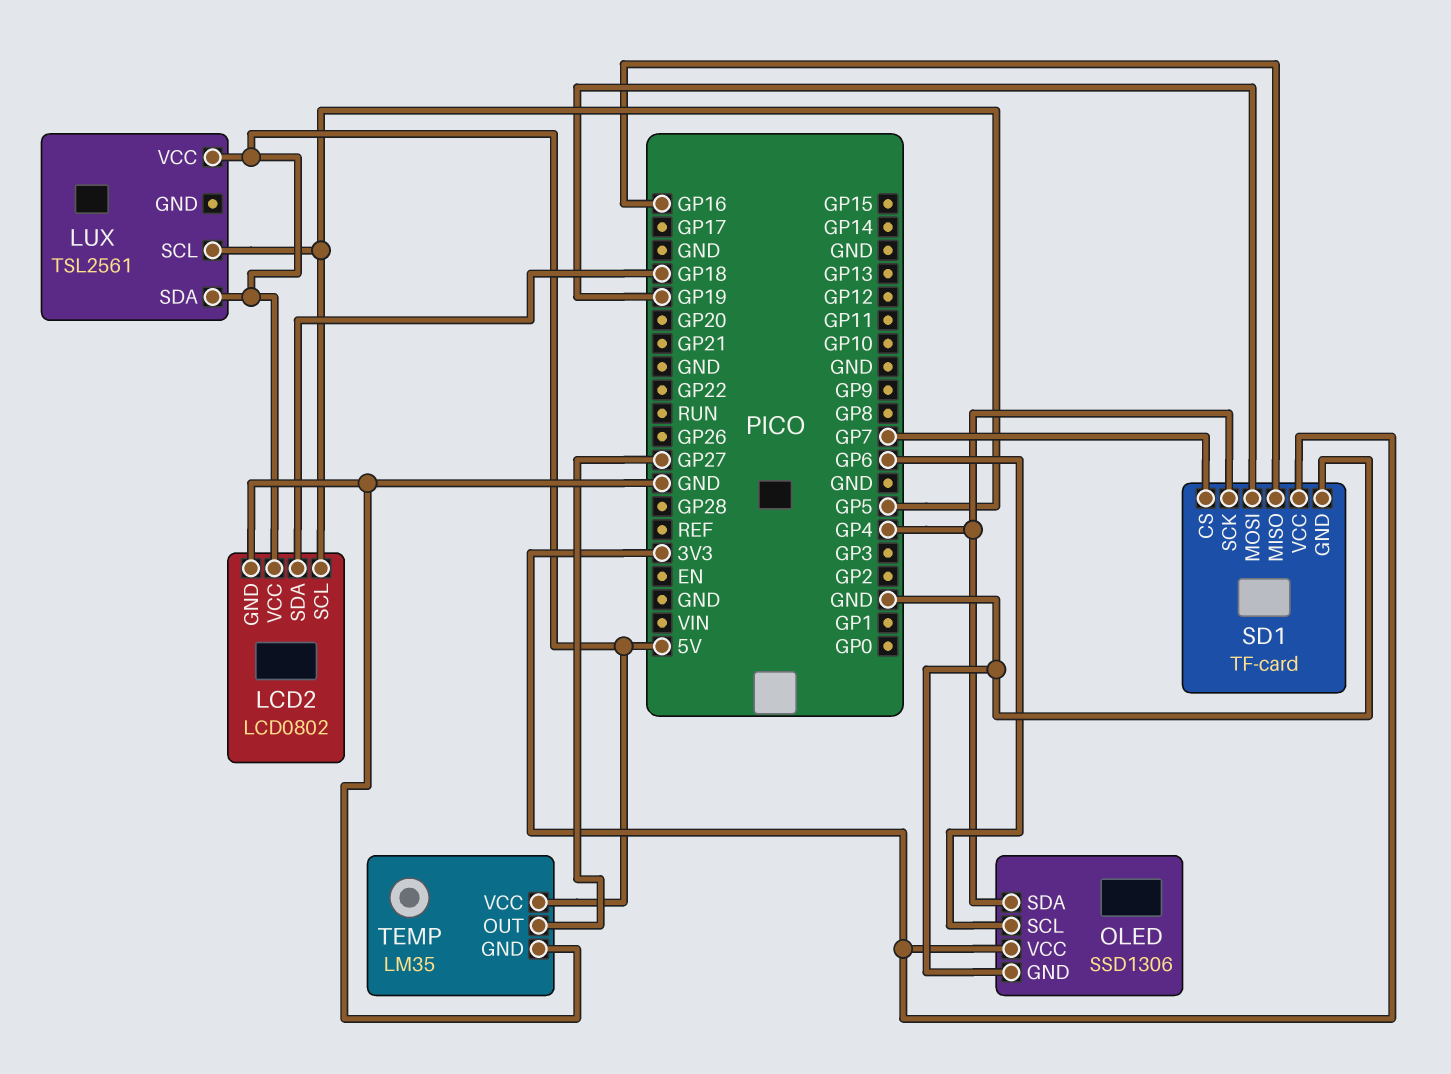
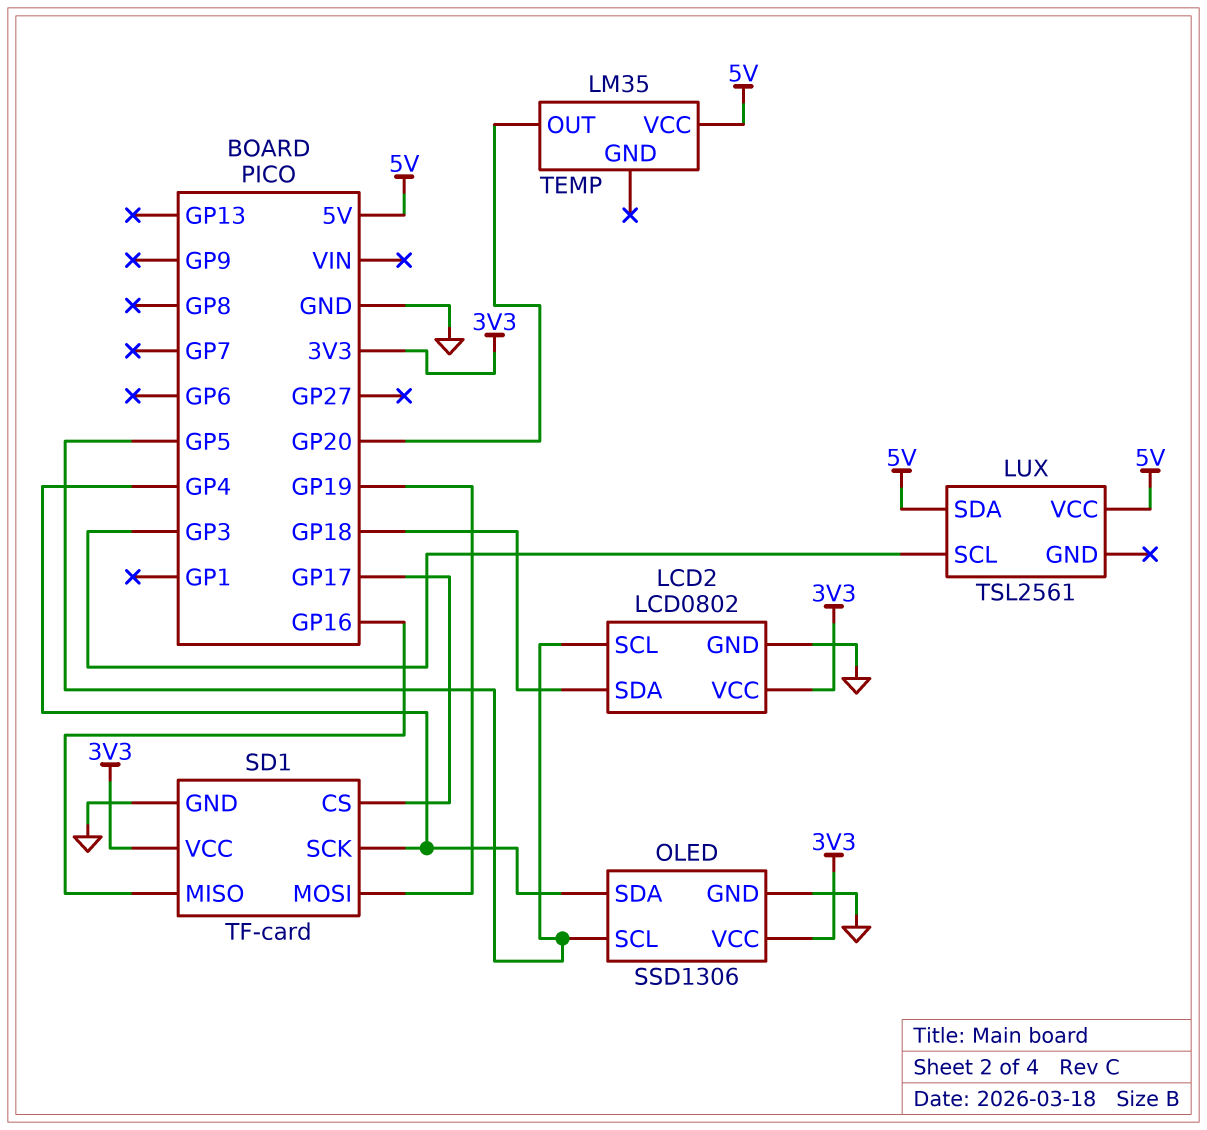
LCD2 pin VCC: 5V -> 3V3
LUX pin SCL: GP5 -> GP3
OLED pin SCL: GP6 -> GP5
SD1 pin CS: GP7 -> GP17
TEMP pin GND: GND -> none
TEMP pin OUT: GP27 -> GP20

